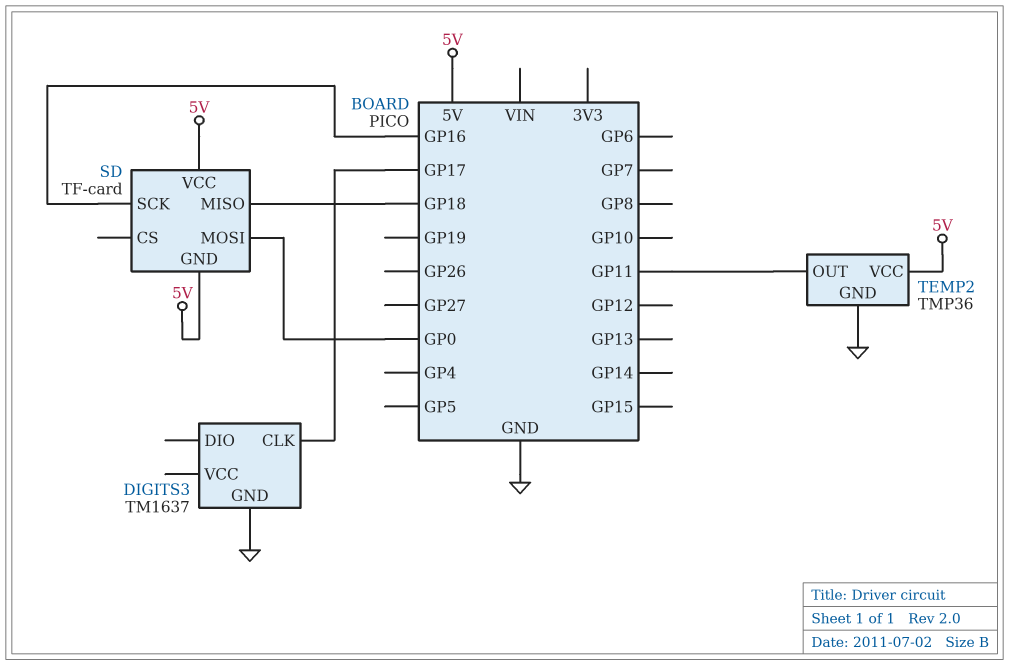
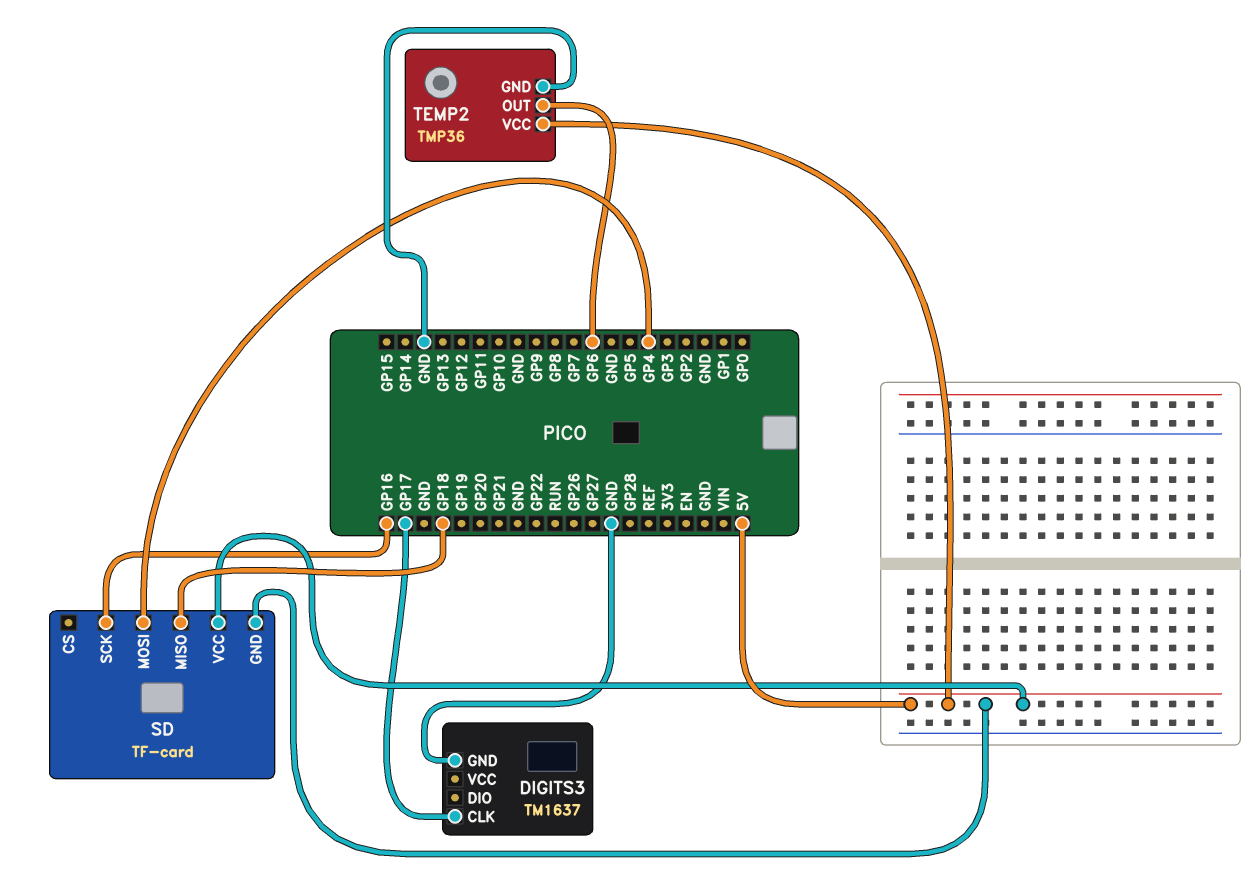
SD pin MOSI: GP0 -> GP4
TEMP2 pin OUT: GP11 -> GP6

